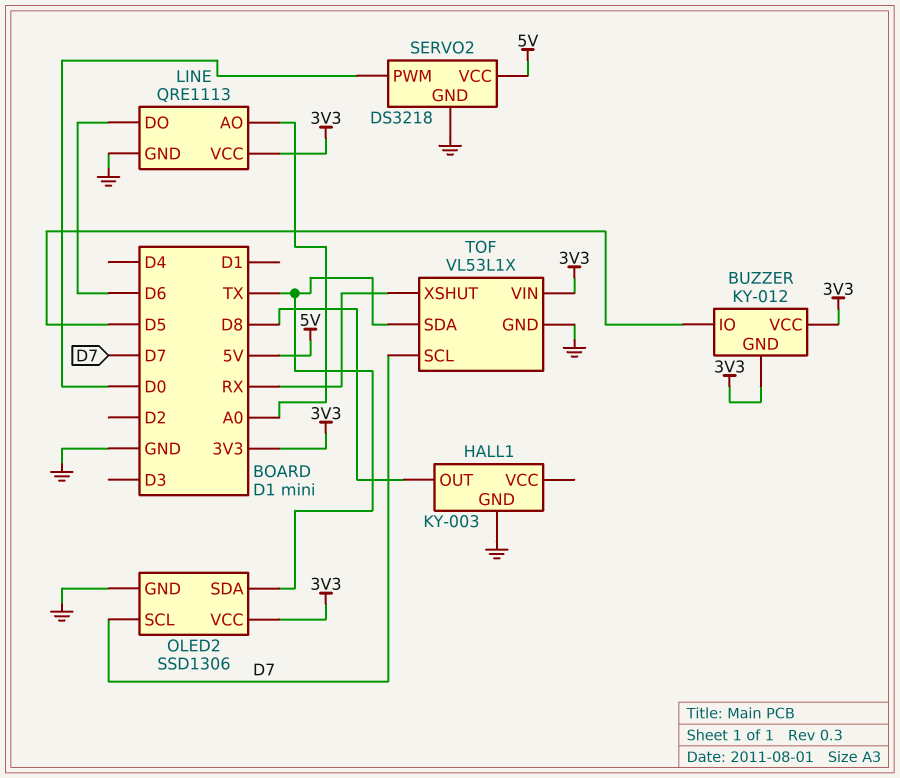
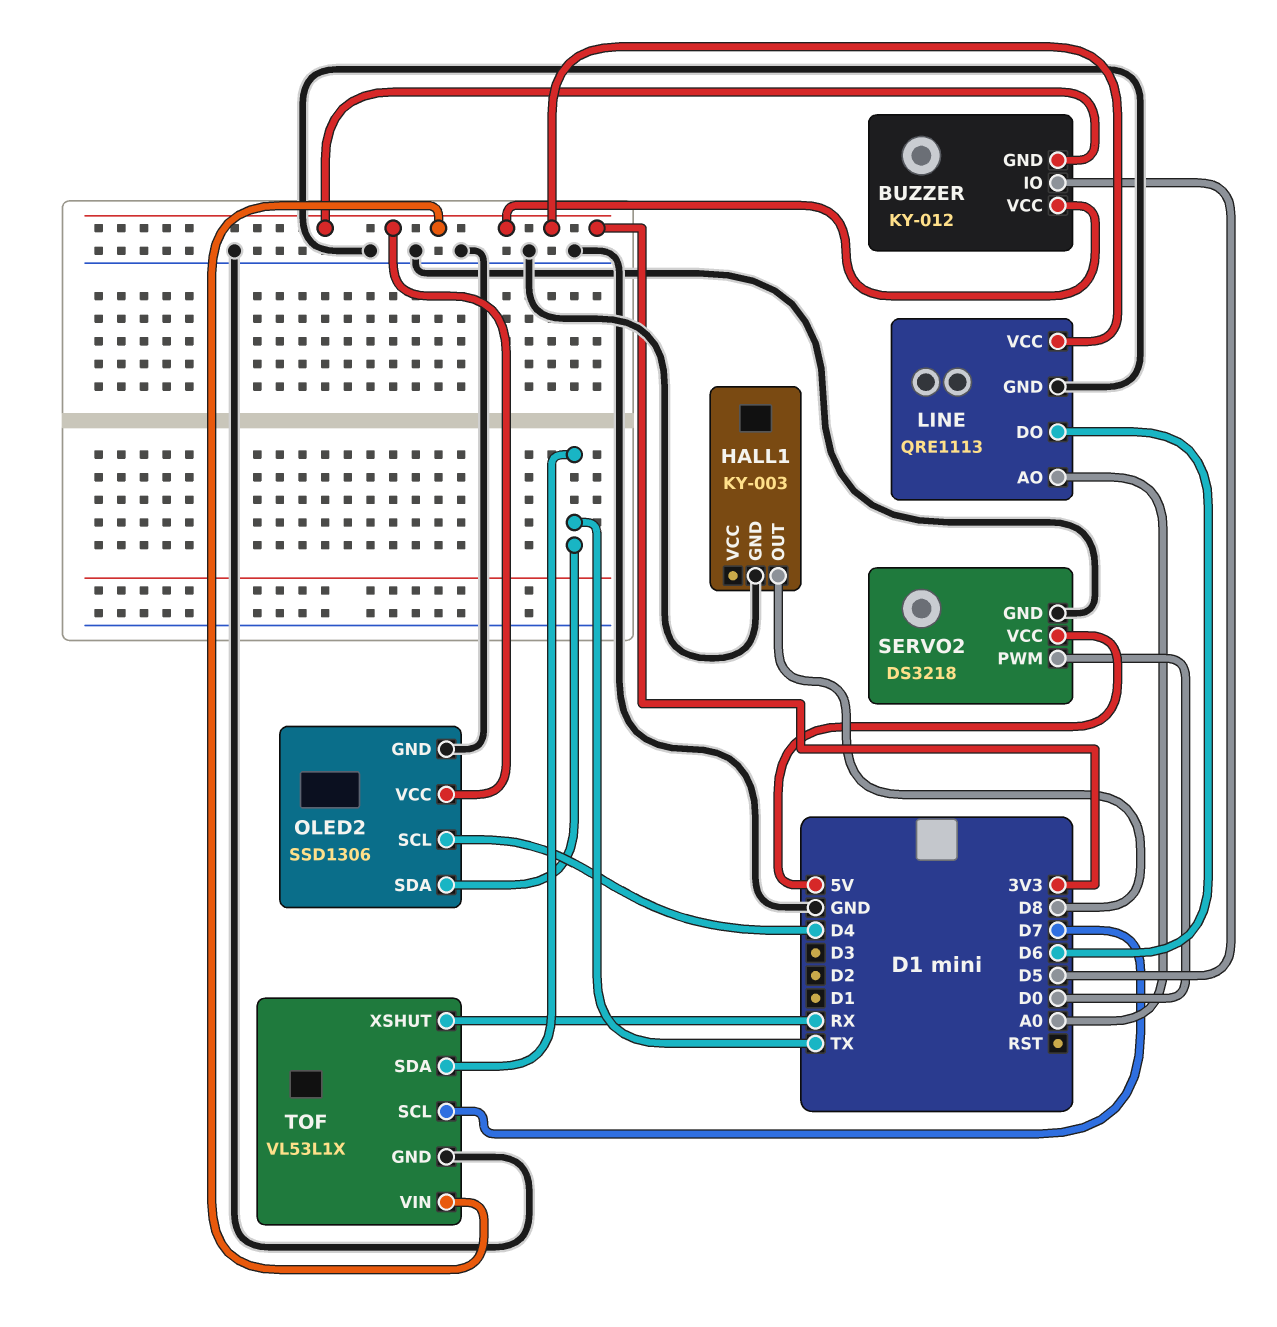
OLED2 pin SCL: D7 -> D4

